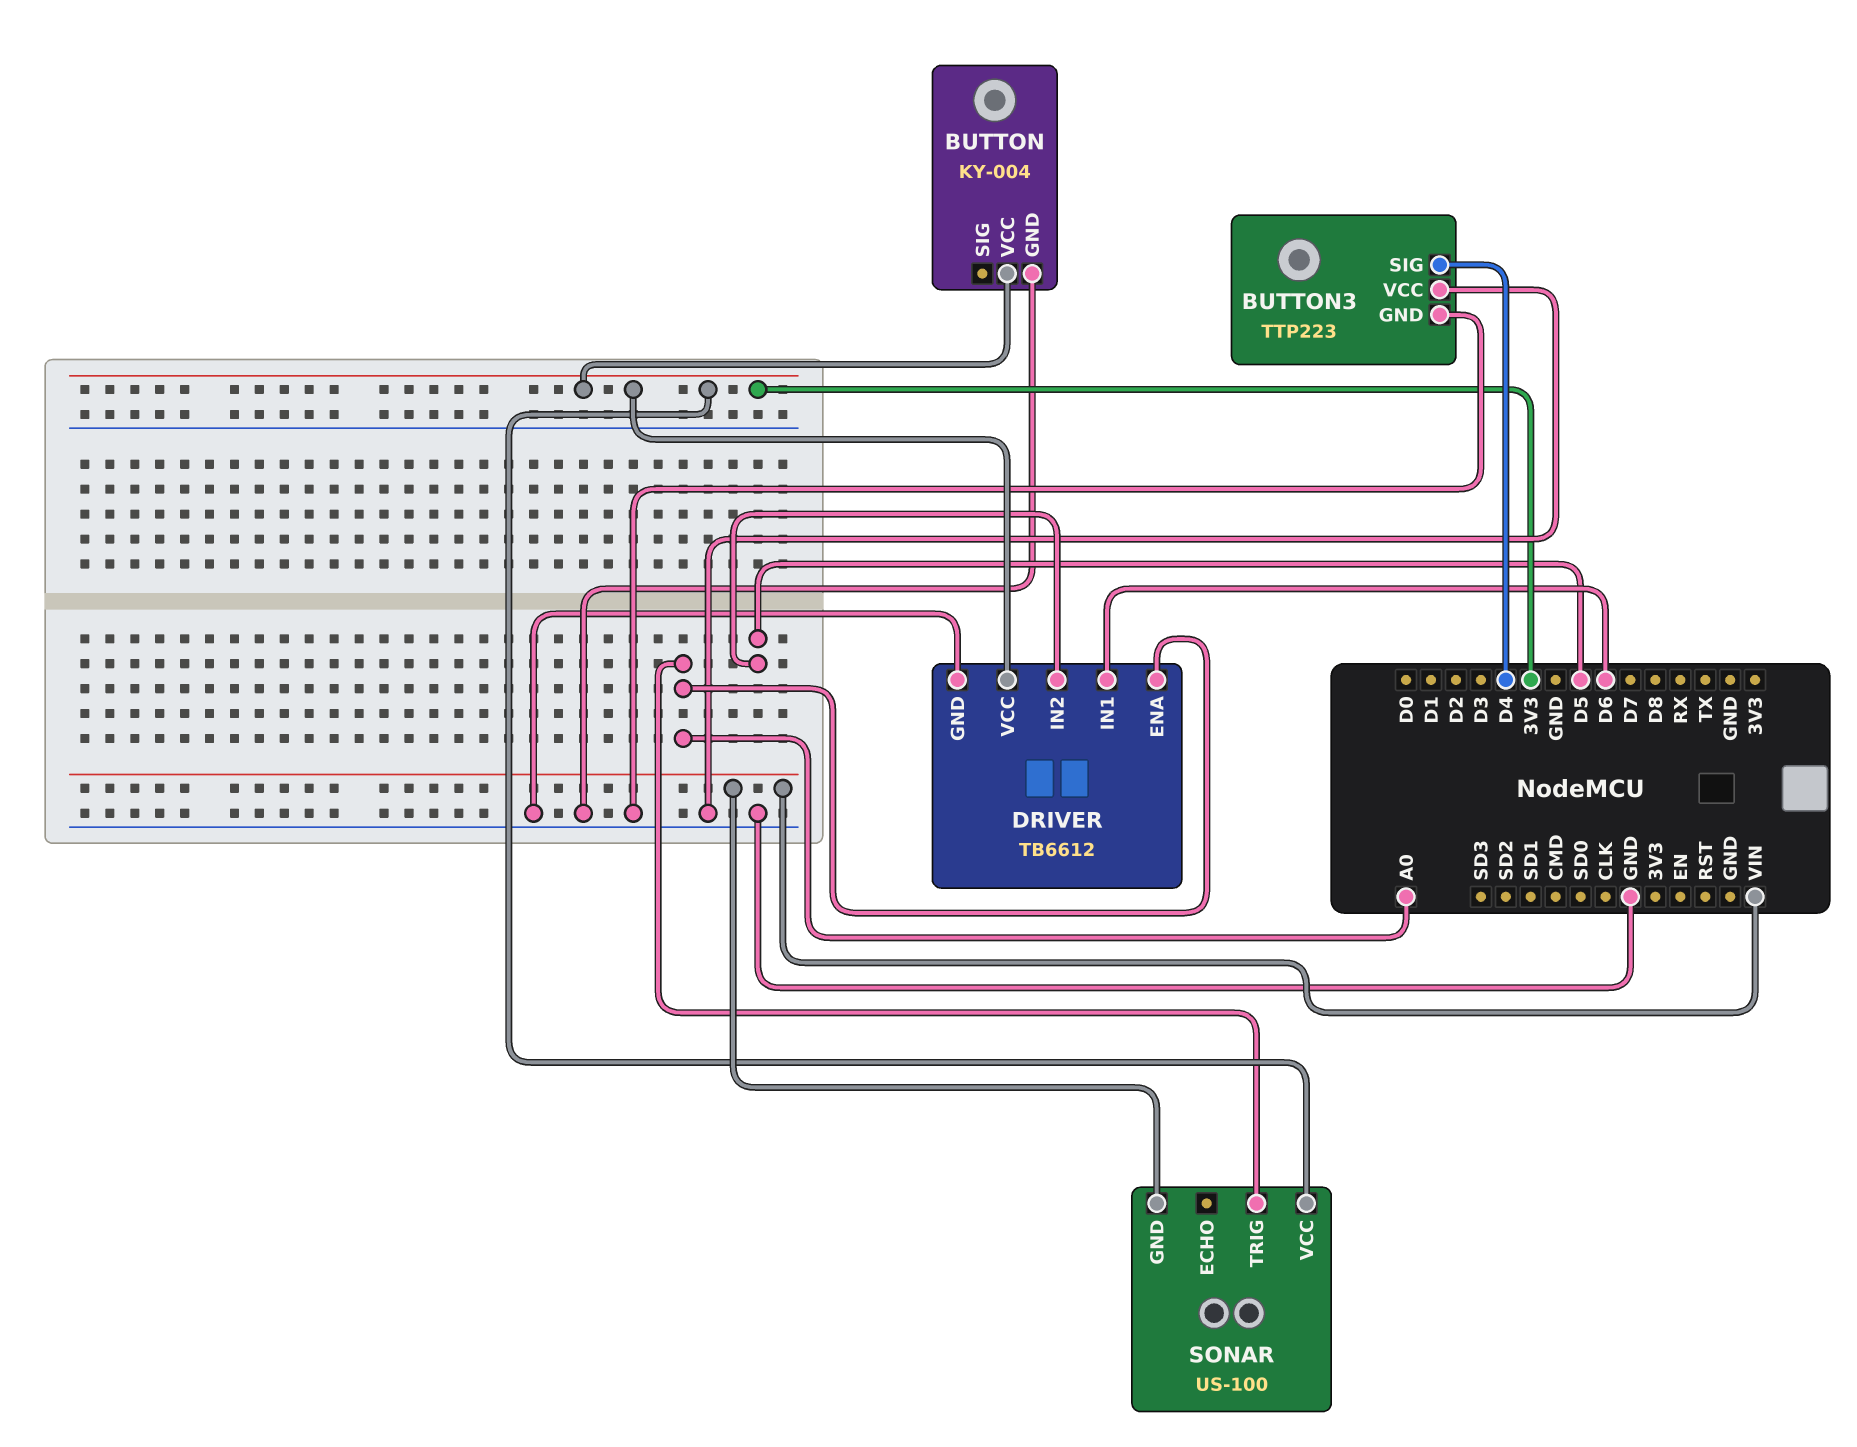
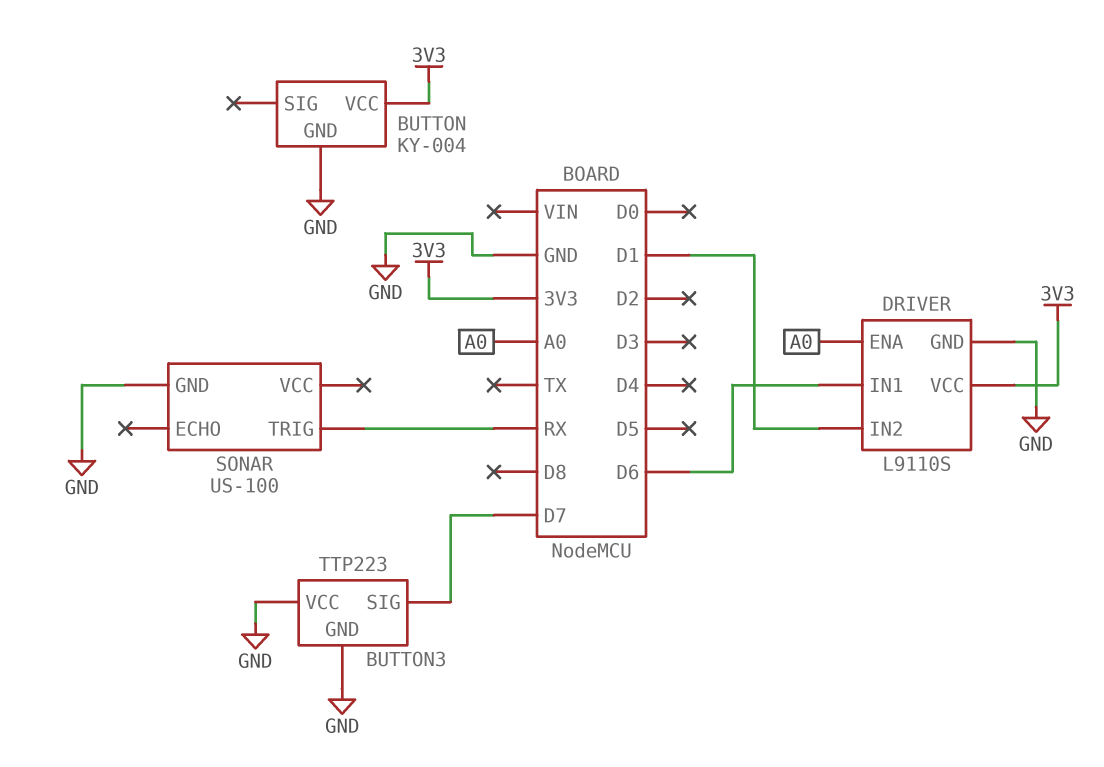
BUTTON3 pin SIG: D4 -> D7
DRIVER: TB6612 -> L9110S
DRIVER pin IN2: D5 -> D1
SONAR pin GND: VIN -> GND
SONAR pin TRIG: A0 -> RX
SONAR pin VCC: 3V3 -> none

